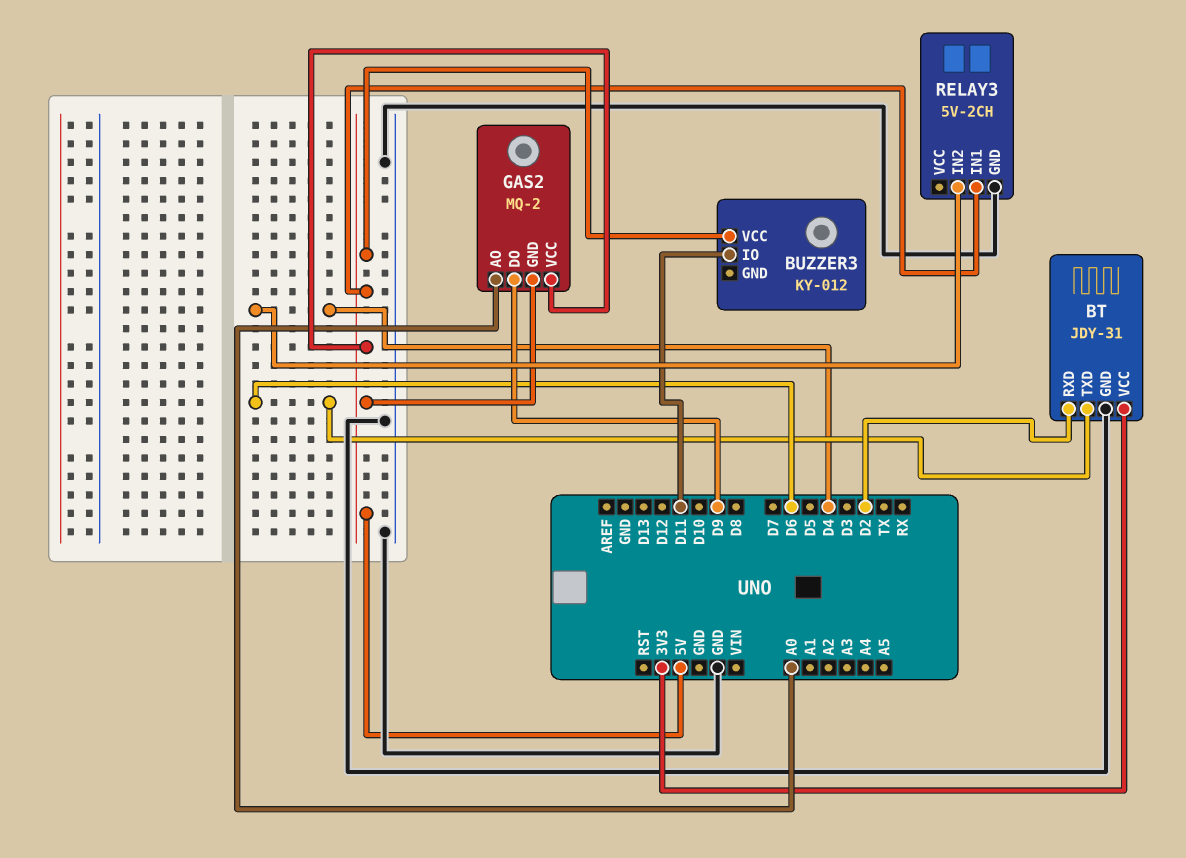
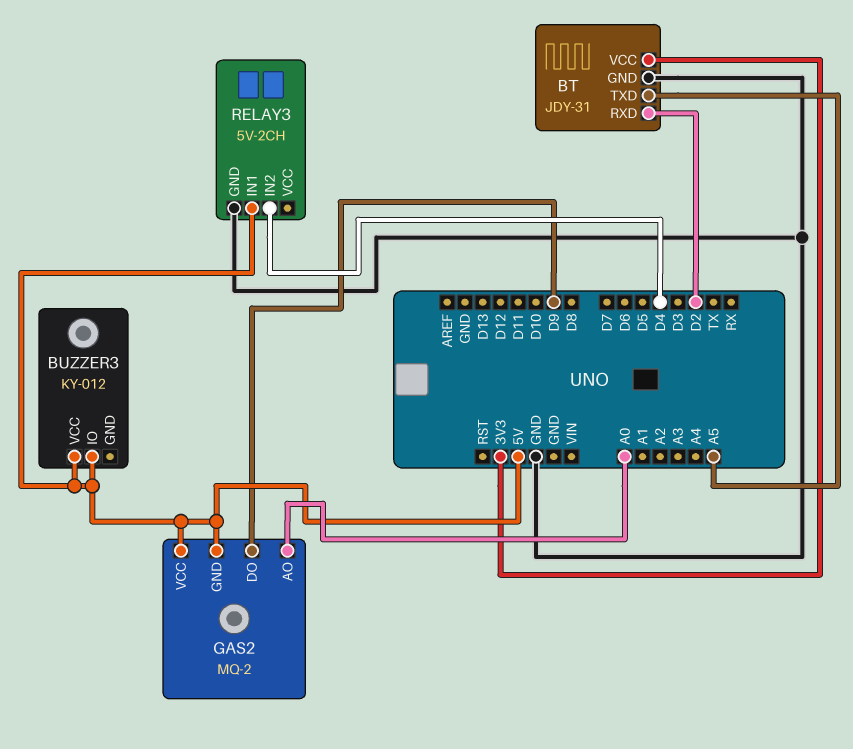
BT pin TXD: D6 -> A5
BUZZER3 pin IO: D11 -> 5V

